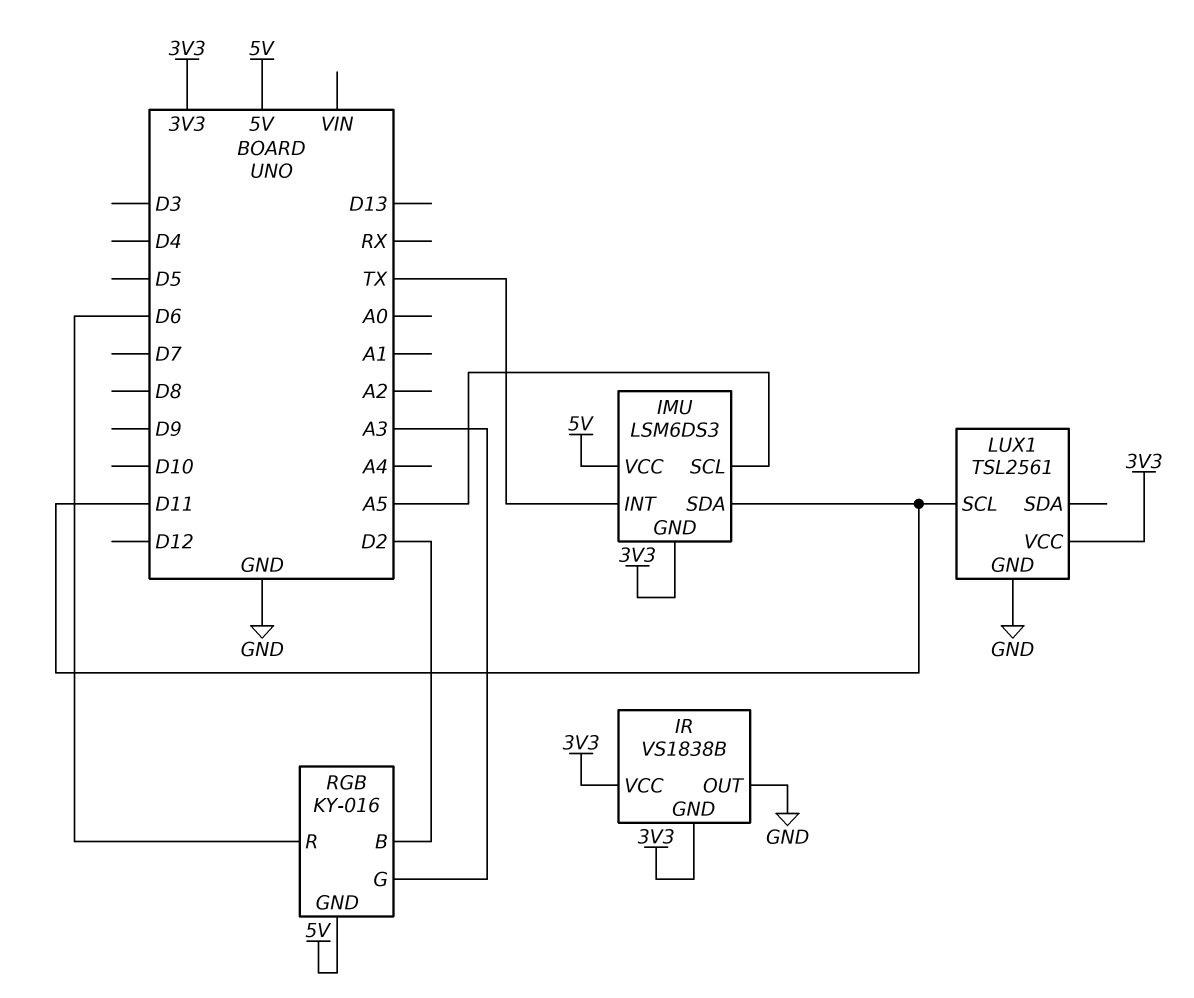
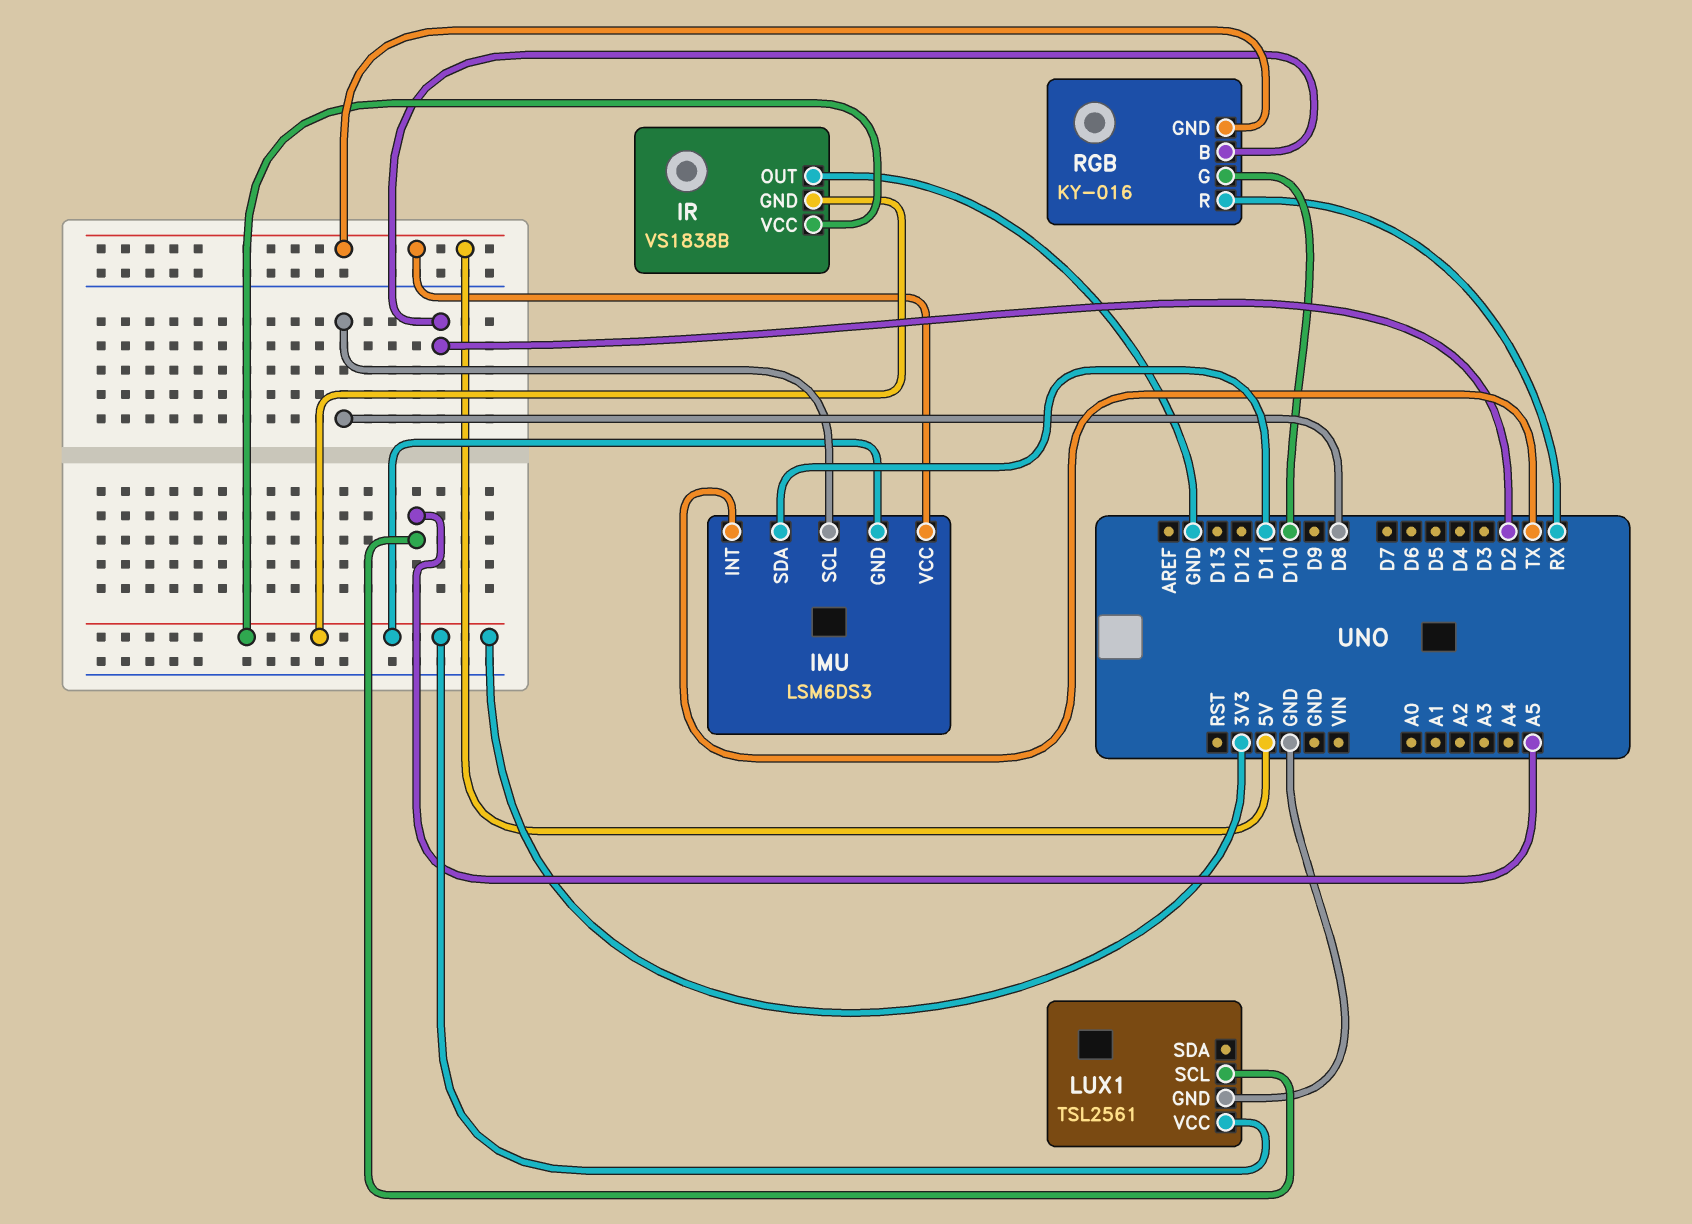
IMU pin SCL: A5 -> D8
LUX1 pin SCL: D11 -> A5
RGB pin G: A3 -> D10
RGB pin R: D6 -> RX

